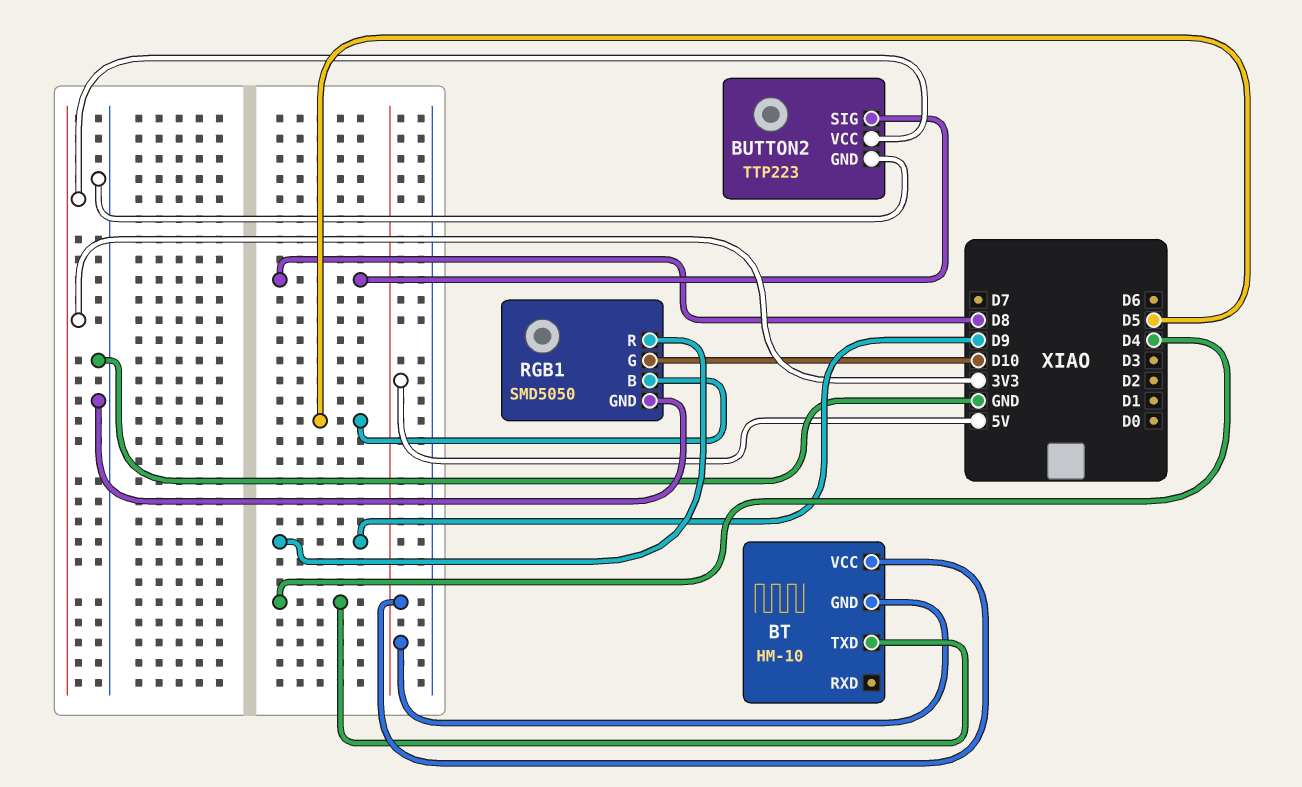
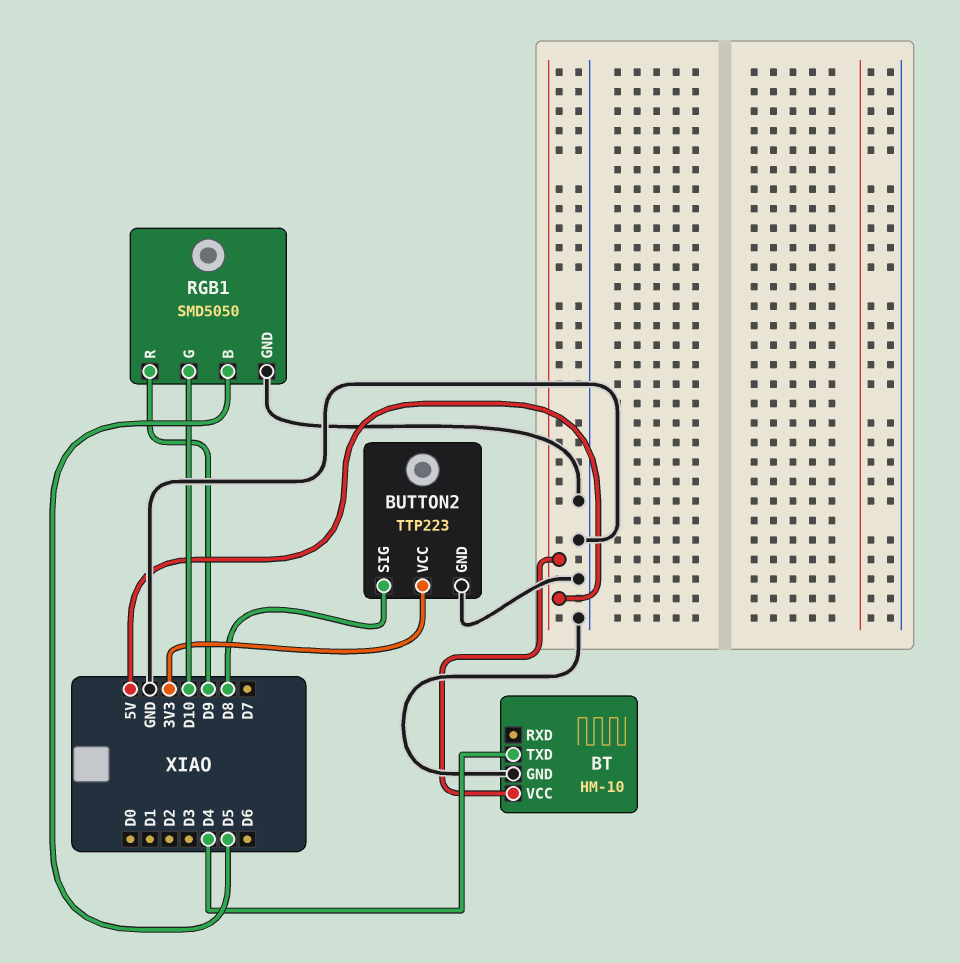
BT pin GND: 5V -> GND

